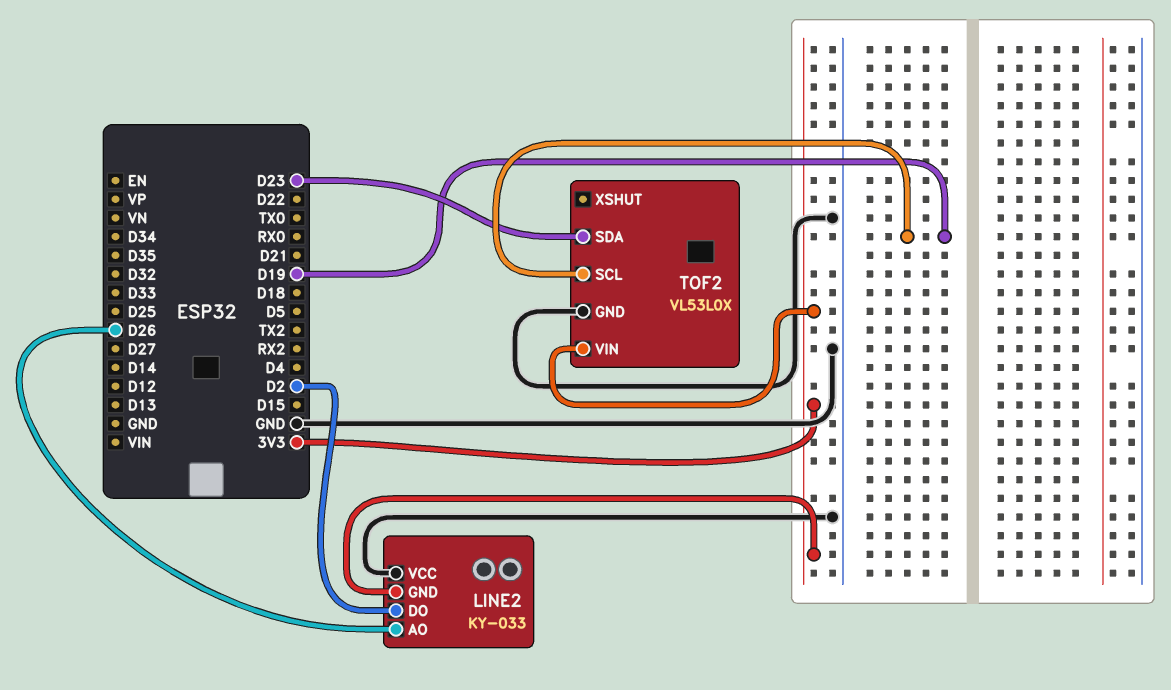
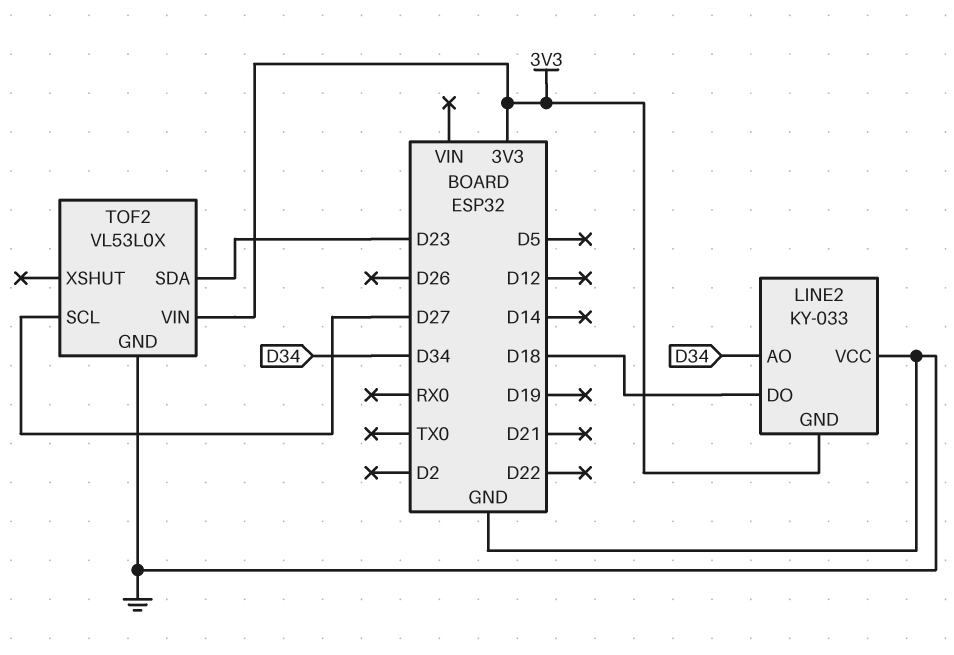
LINE2 pin AO: D26 -> D34
LINE2 pin DO: D2 -> D18
TOF2 pin SCL: D19 -> D27

